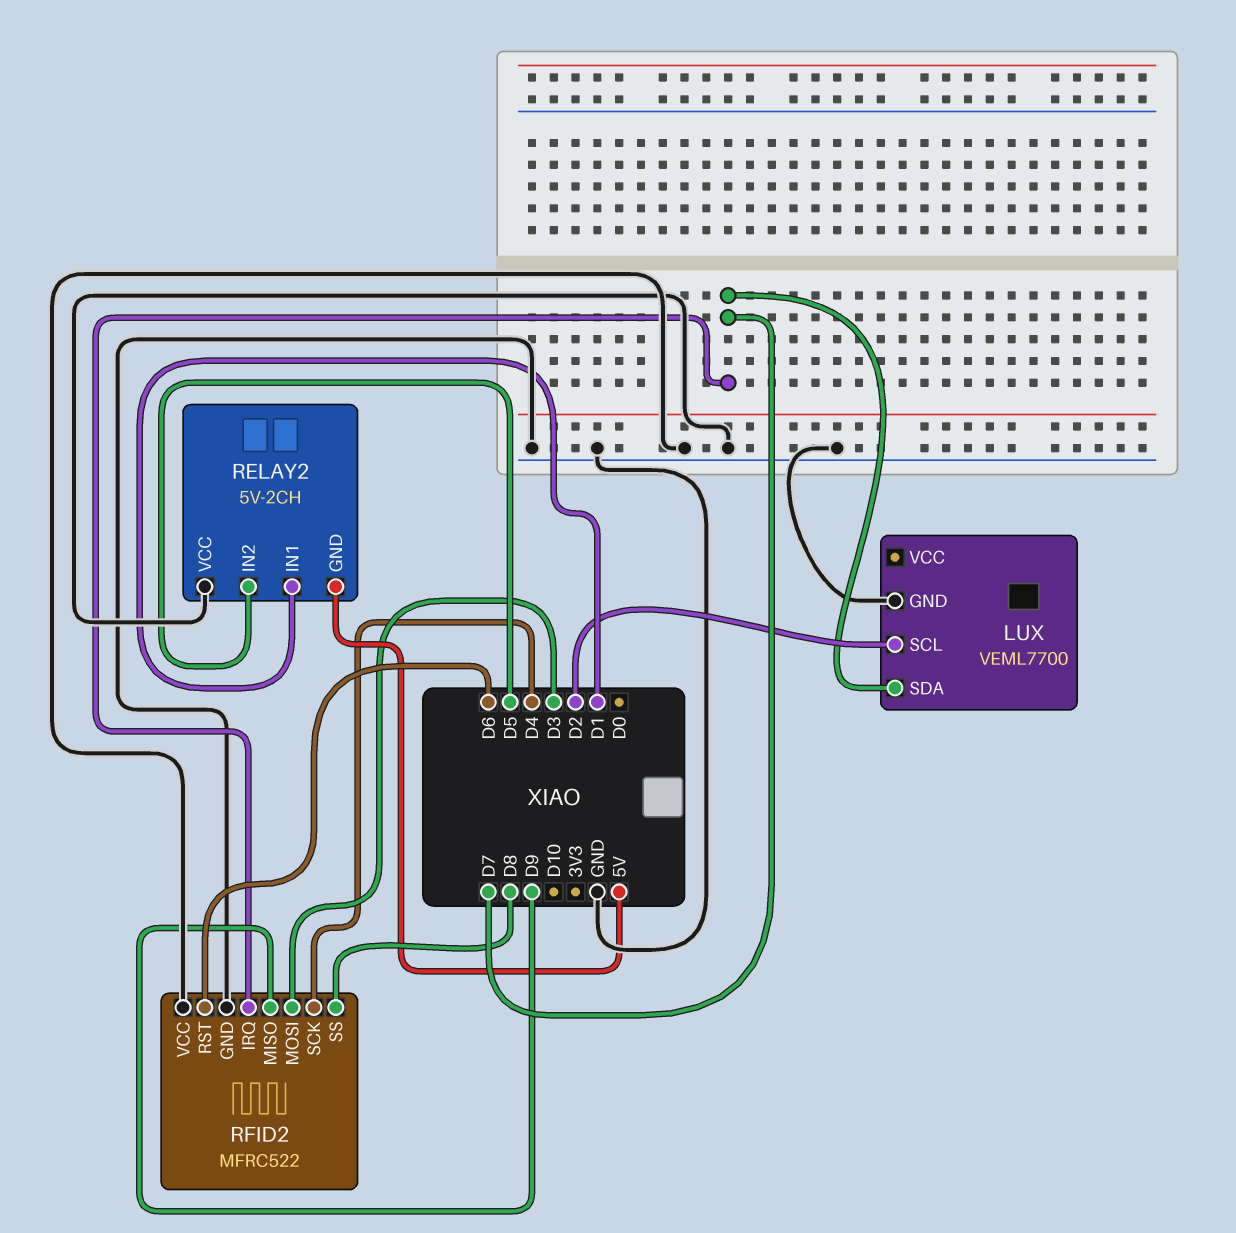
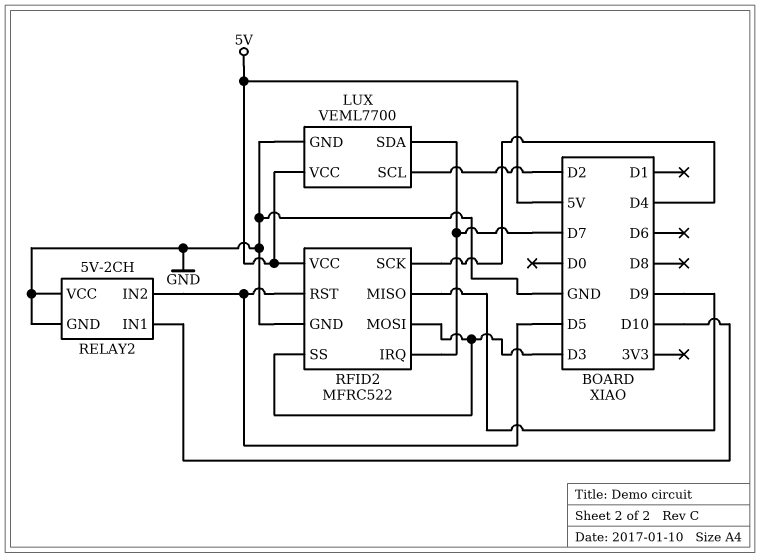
LUX pin VCC: none -> 5V
RELAY2 pin GND: 5V -> GND
RELAY2 pin IN1: D1 -> D10
RFID2 pin RST: D6 -> D5
RFID2 pin SS: D8 -> D3
RFID2 pin VCC: GND -> 5V

